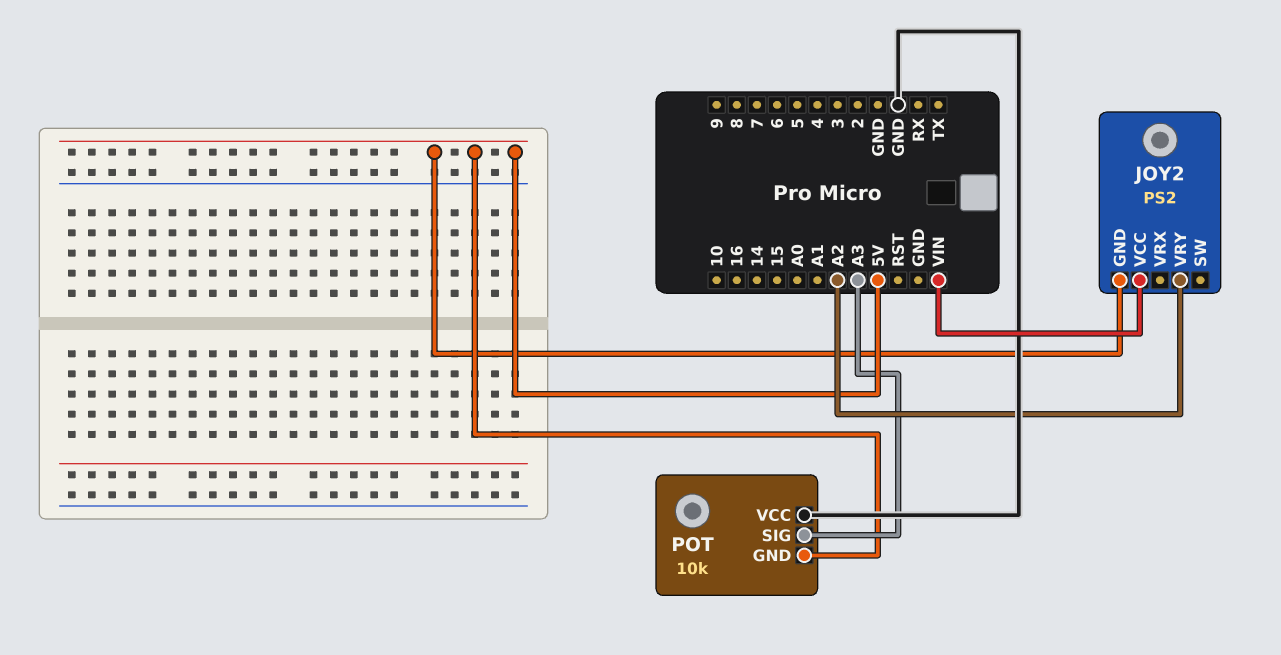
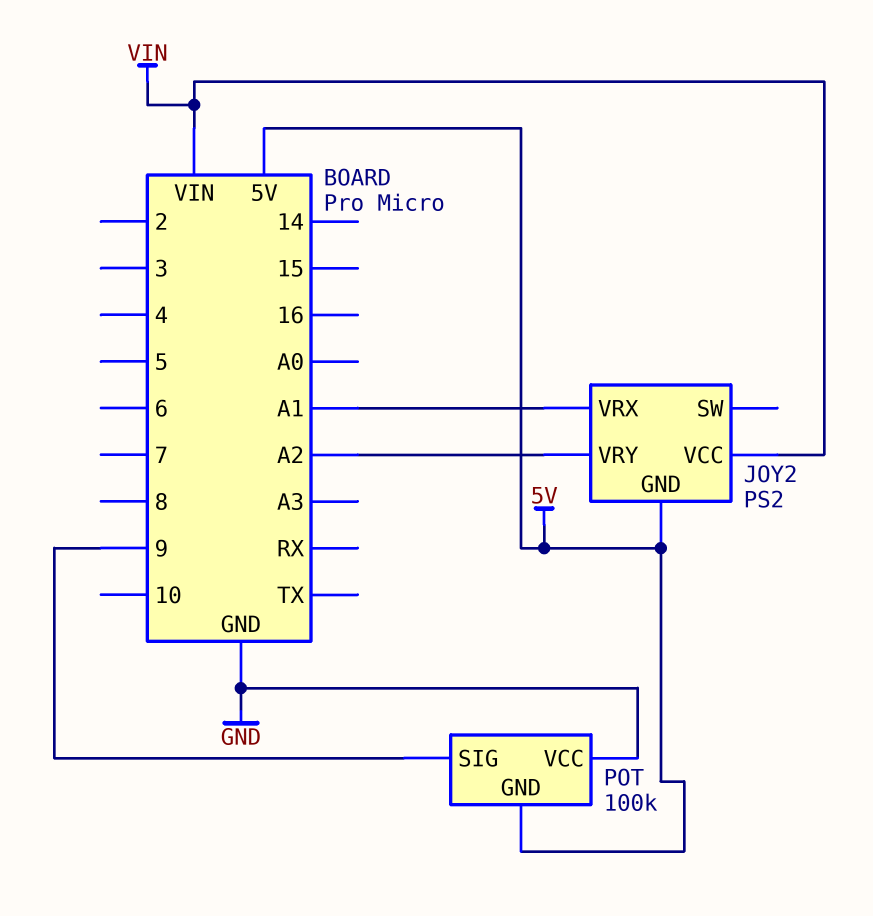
JOY2 pin VRX: none -> A1
POT: 10k -> 100k
POT pin SIG: A3 -> 9

